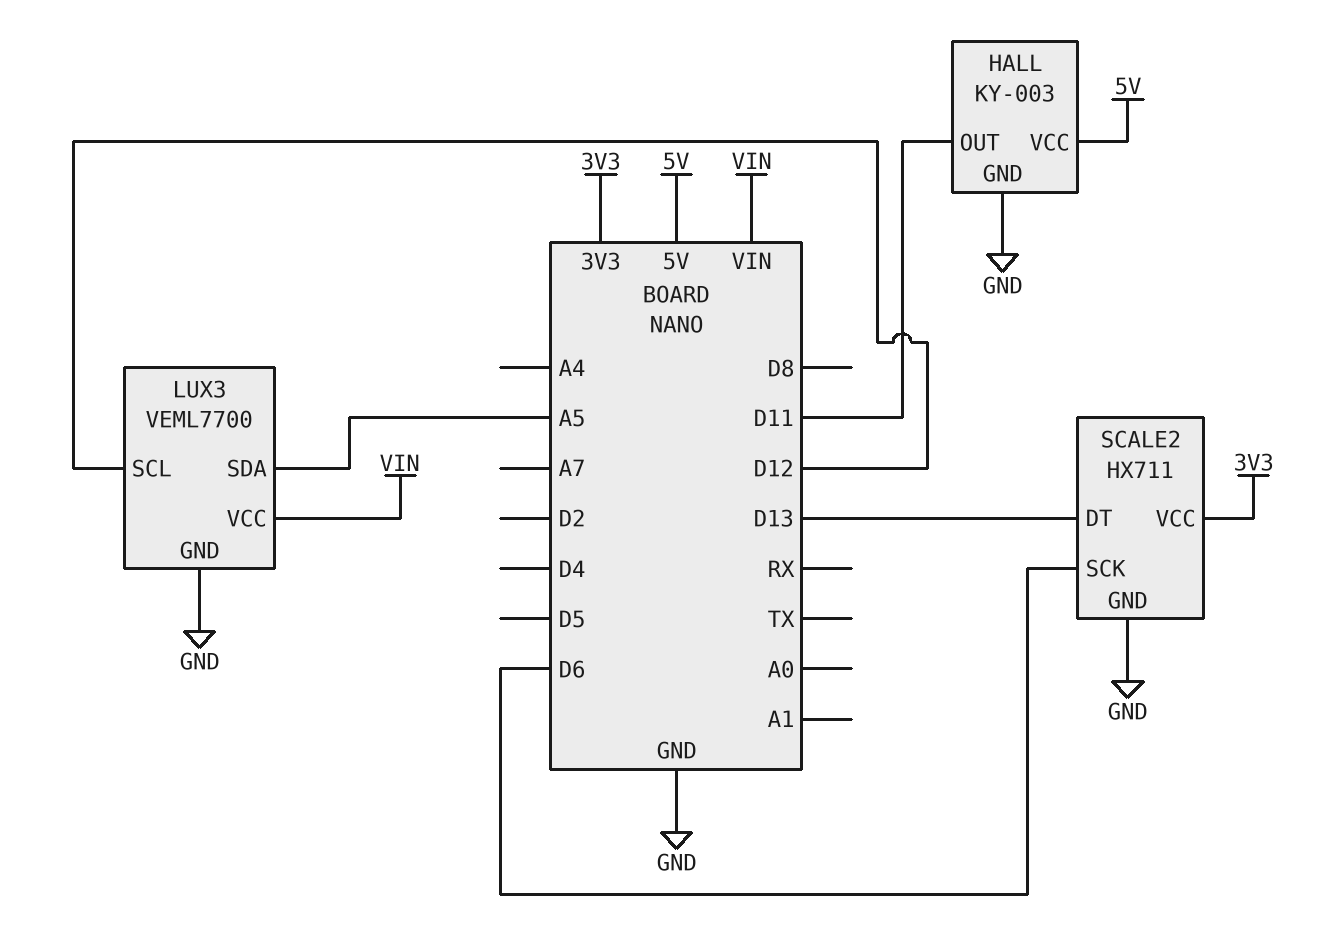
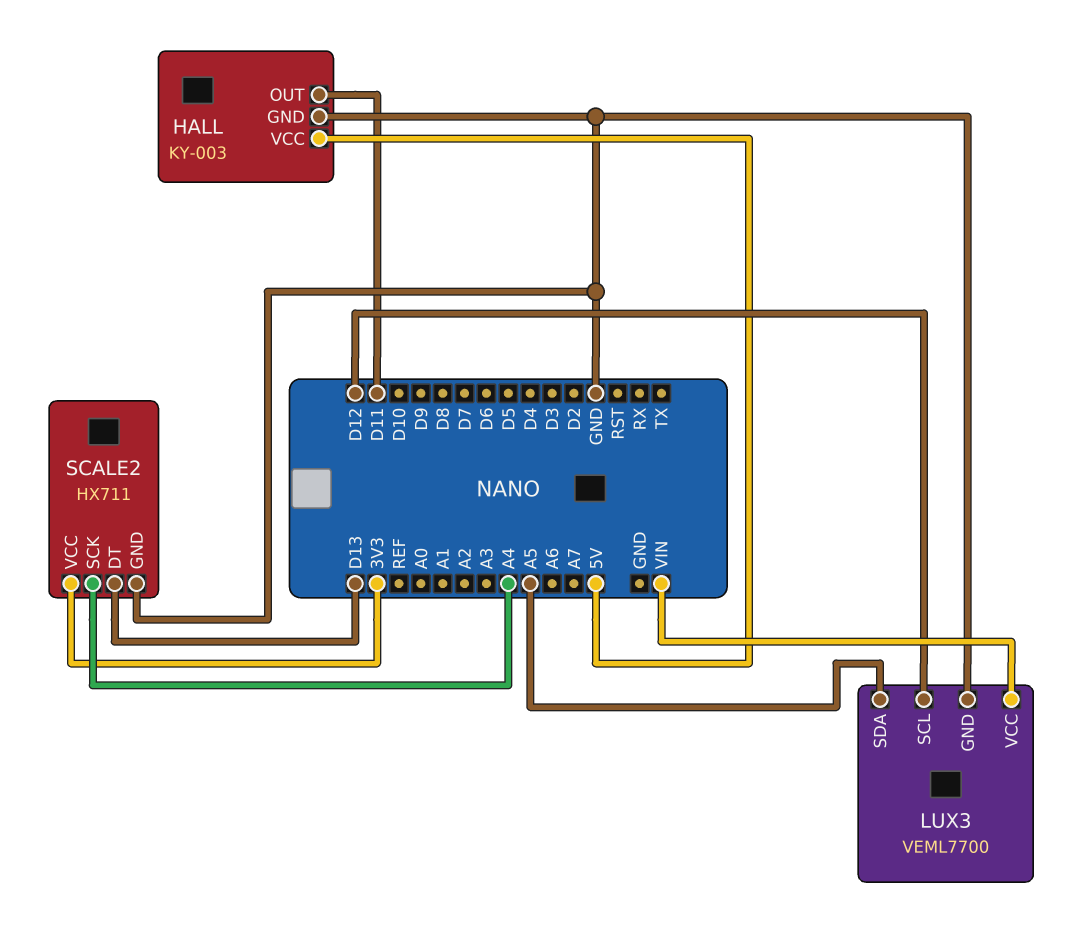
SCALE2 pin SCK: D6 -> A4

